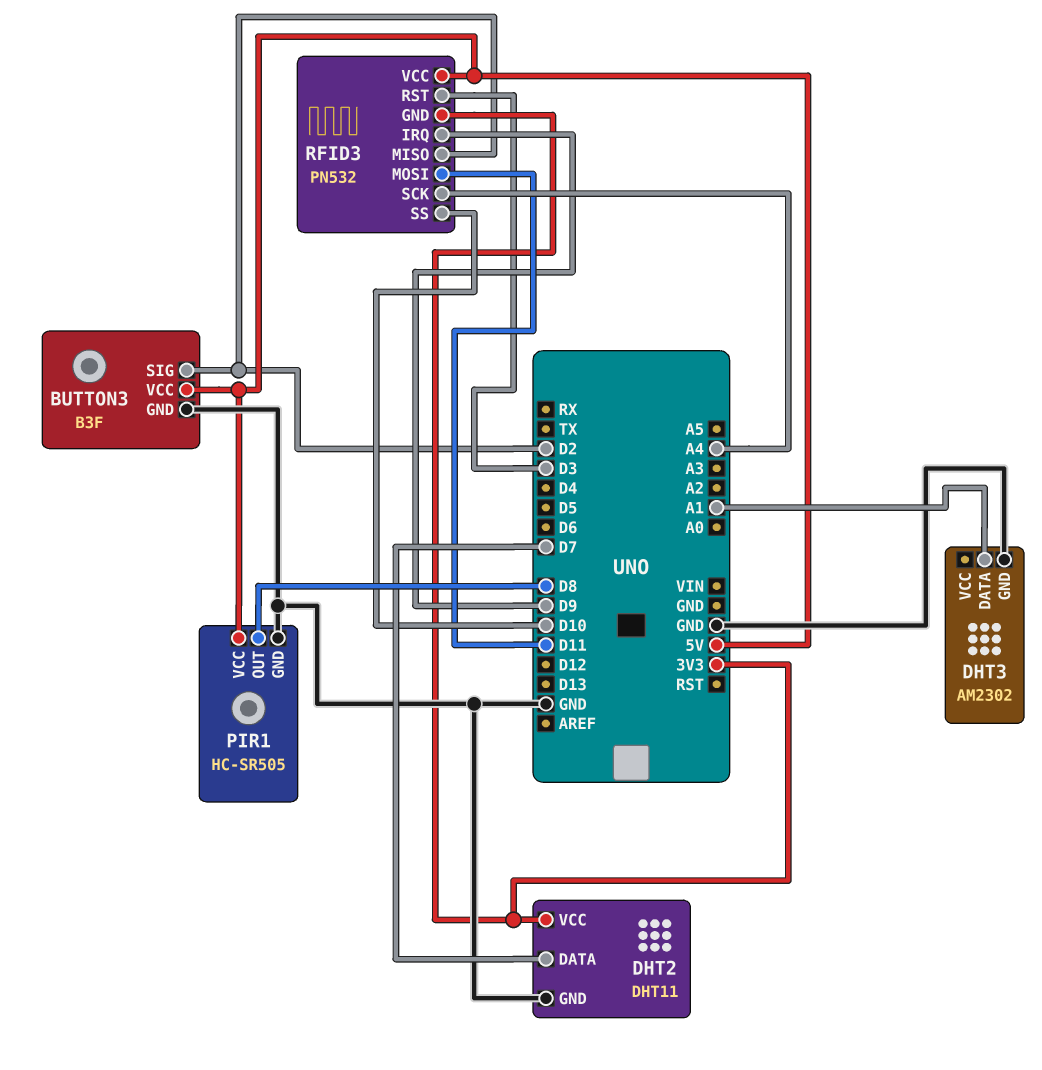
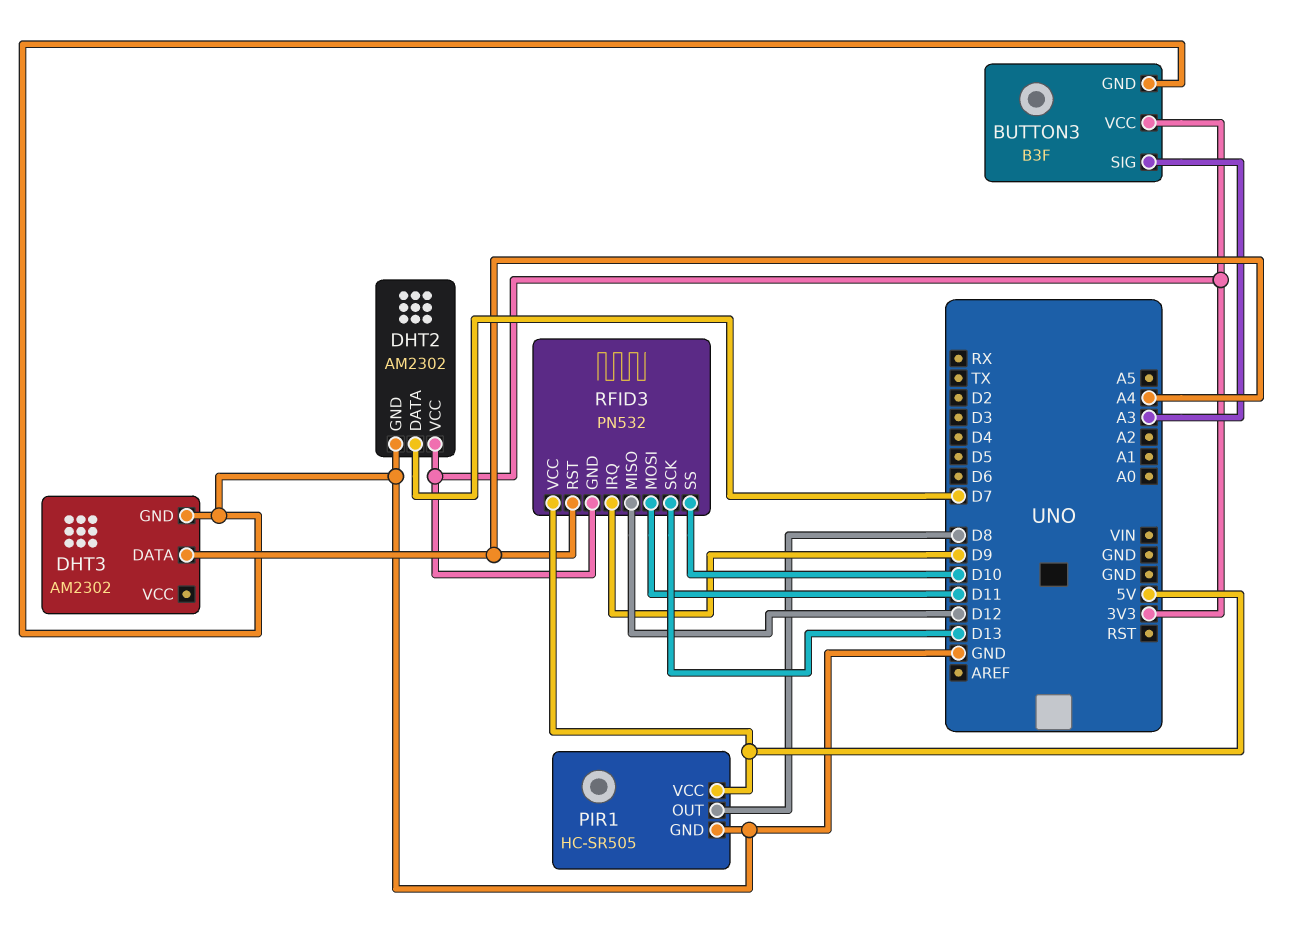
BUTTON3 pin SIG: D2 -> A3
BUTTON3 pin VCC: 5V -> 3V3
DHT2: DHT11 -> AM2302
DHT3 pin DATA: A1 -> A4
RFID3 pin MISO: D2 -> D12
RFID3 pin RST: D3 -> A4
RFID3 pin SCK: A4 -> D13

